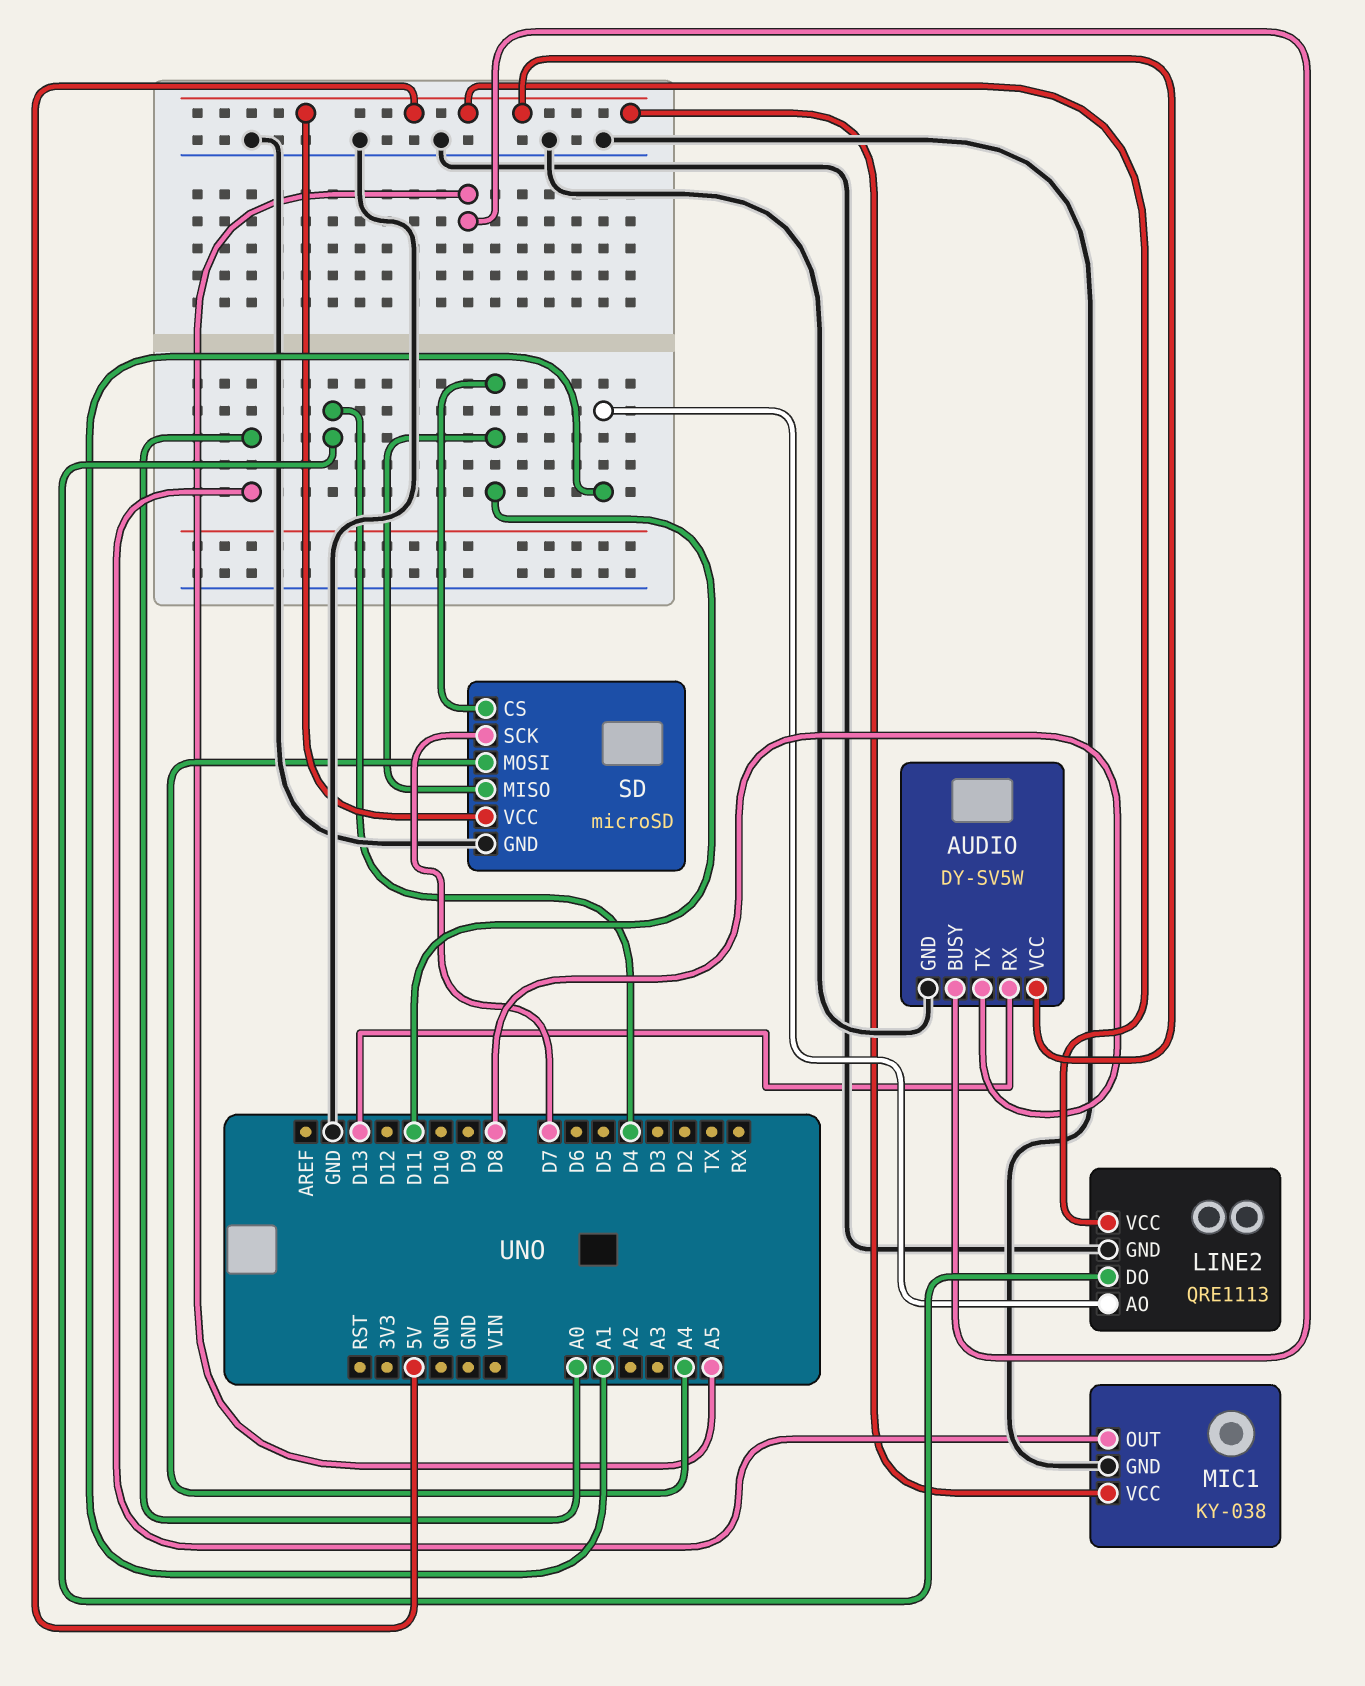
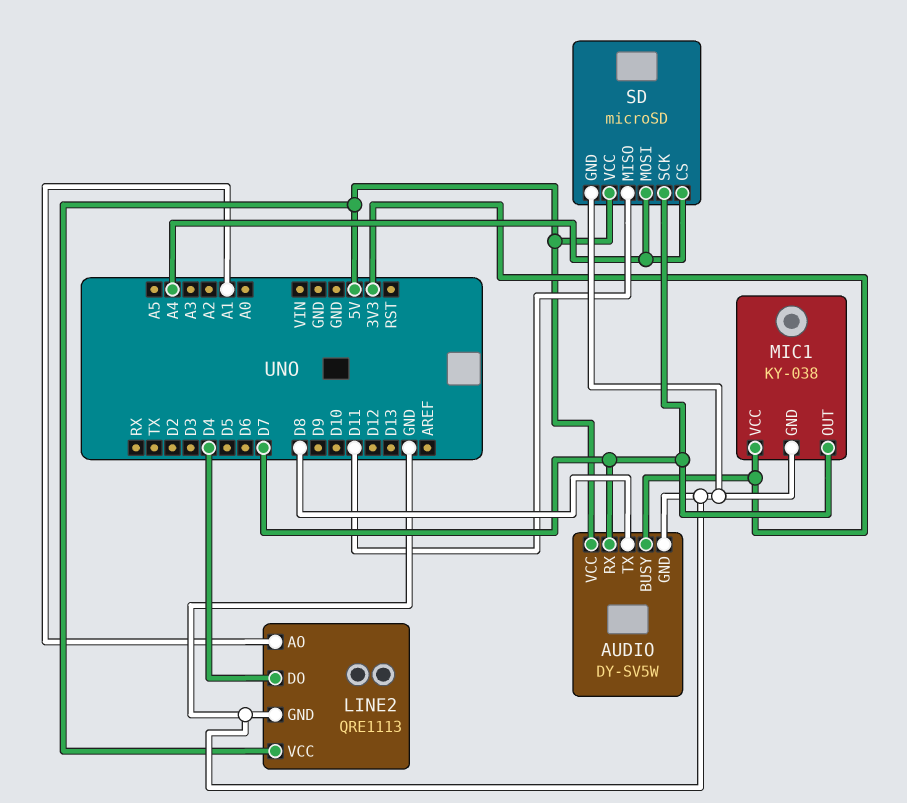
AUDIO pin BUSY: A5 -> 3V3
AUDIO pin RX: D13 -> D7
MIC1 pin OUT: A0 -> D7
MIC1 pin VCC: 5V -> 3V3
SD pin CS: D11 -> A4

